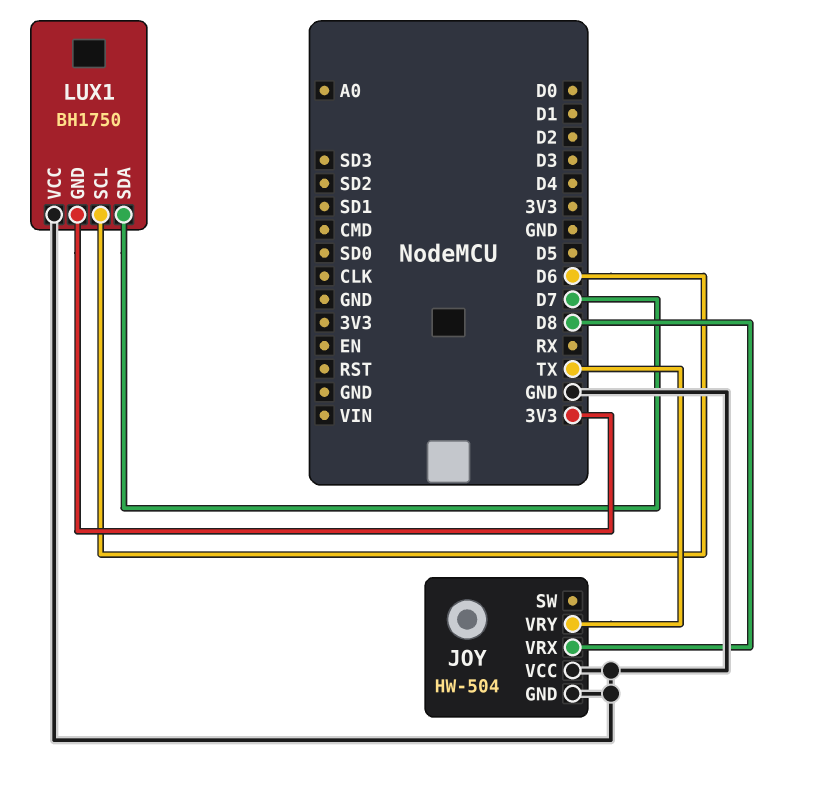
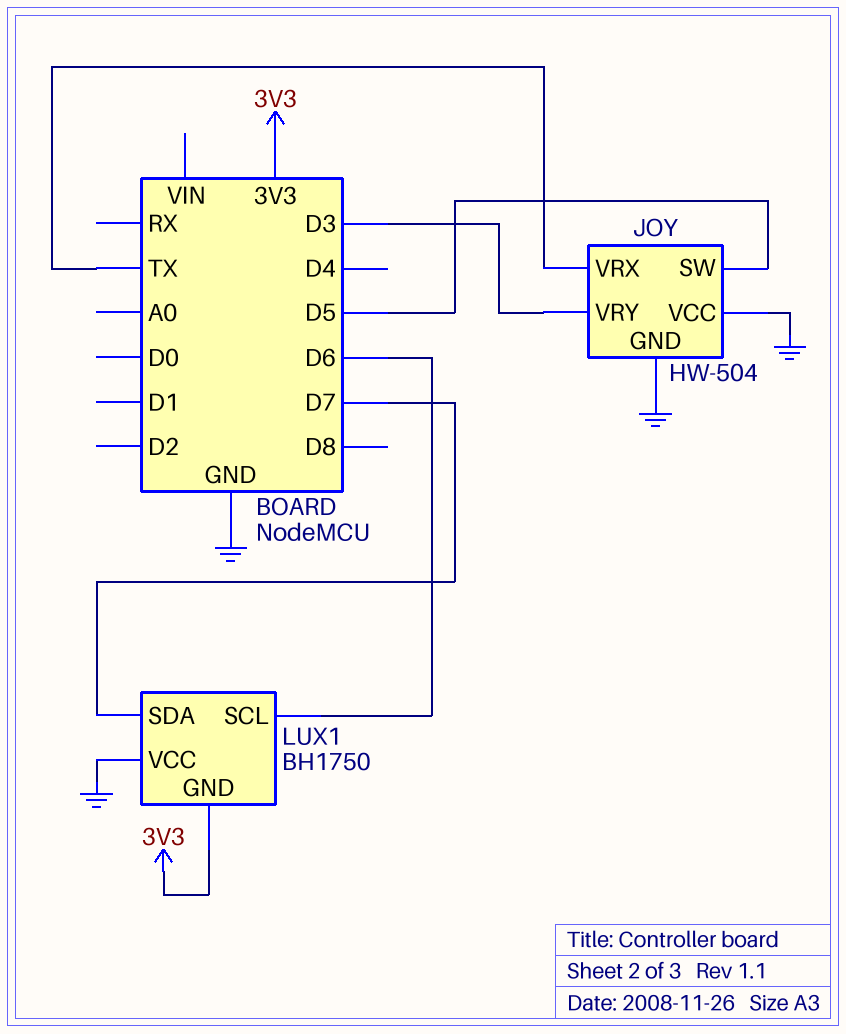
JOY pin SW: none -> D5
JOY pin VRX: D8 -> TX
JOY pin VRY: TX -> D3

